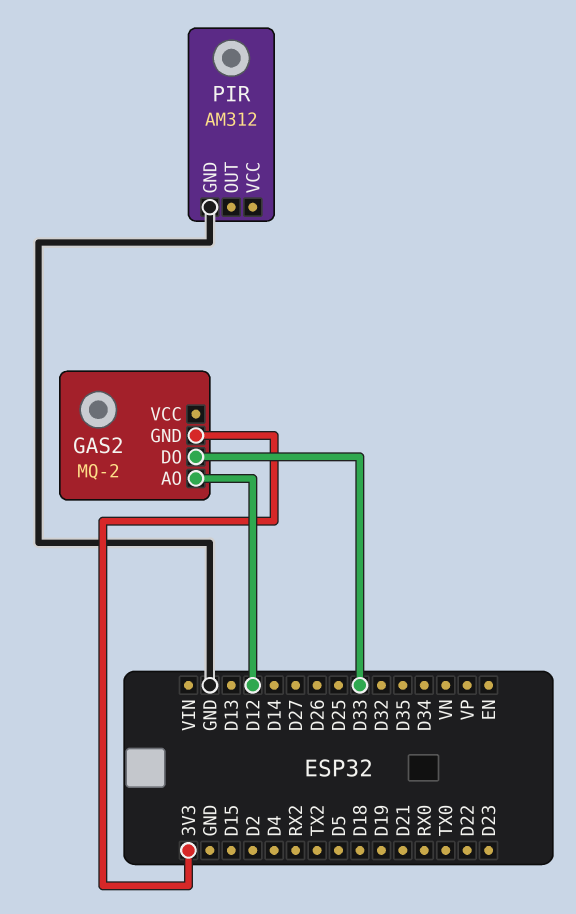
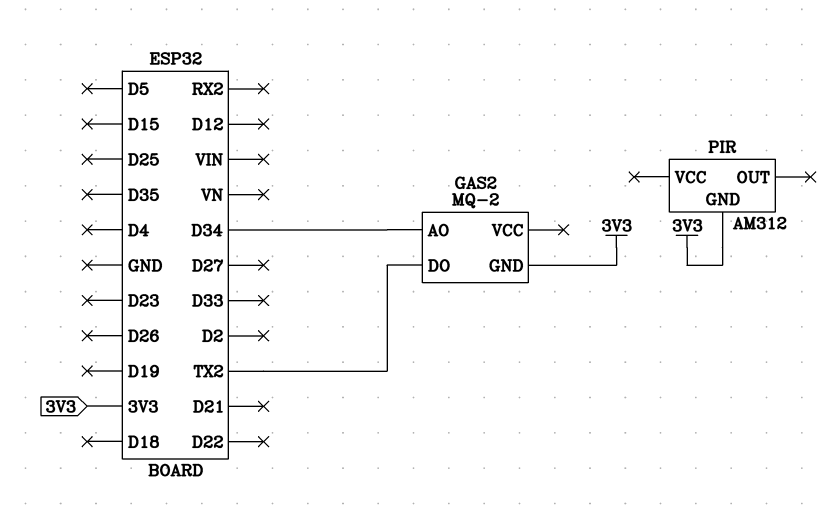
GAS2 pin AO: D12 -> D34
GAS2 pin DO: D33 -> TX2
PIR pin GND: GND -> 3V3

